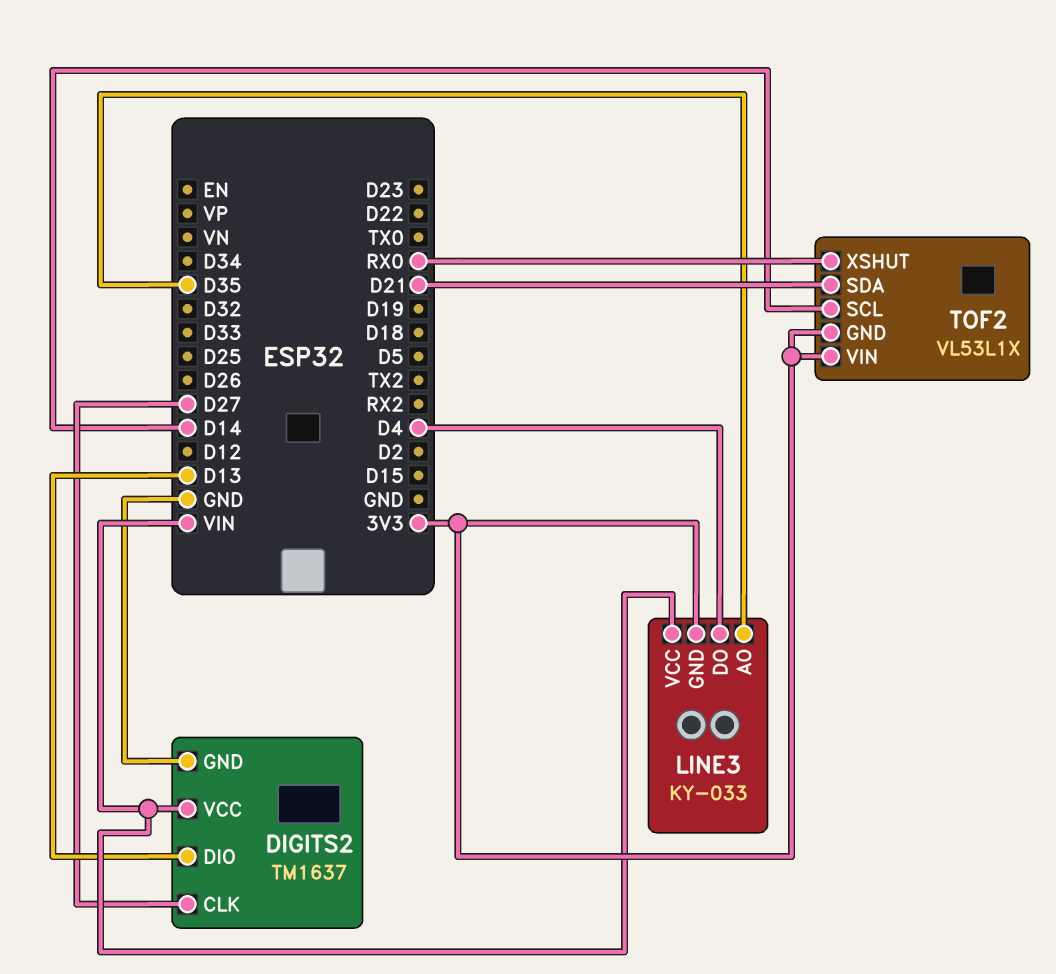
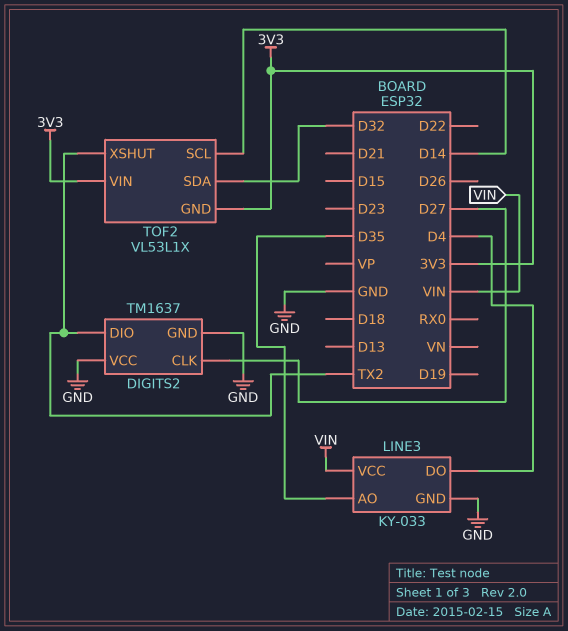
DIGITS2 pin DIO: D13 -> TX2
DIGITS2 pin VCC: VIN -> GND
LINE3 pin GND: 3V3 -> GND
TOF2 pin SDA: D21 -> D32
TOF2 pin XSHUT: RX0 -> TX2

